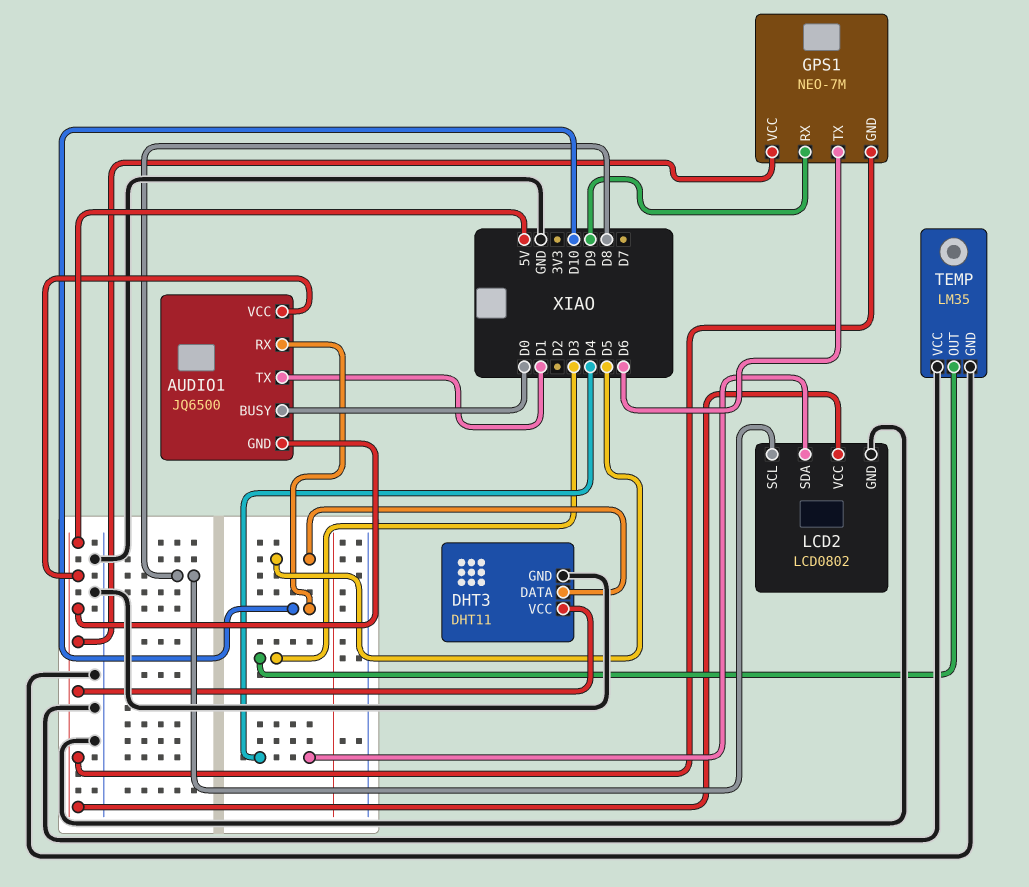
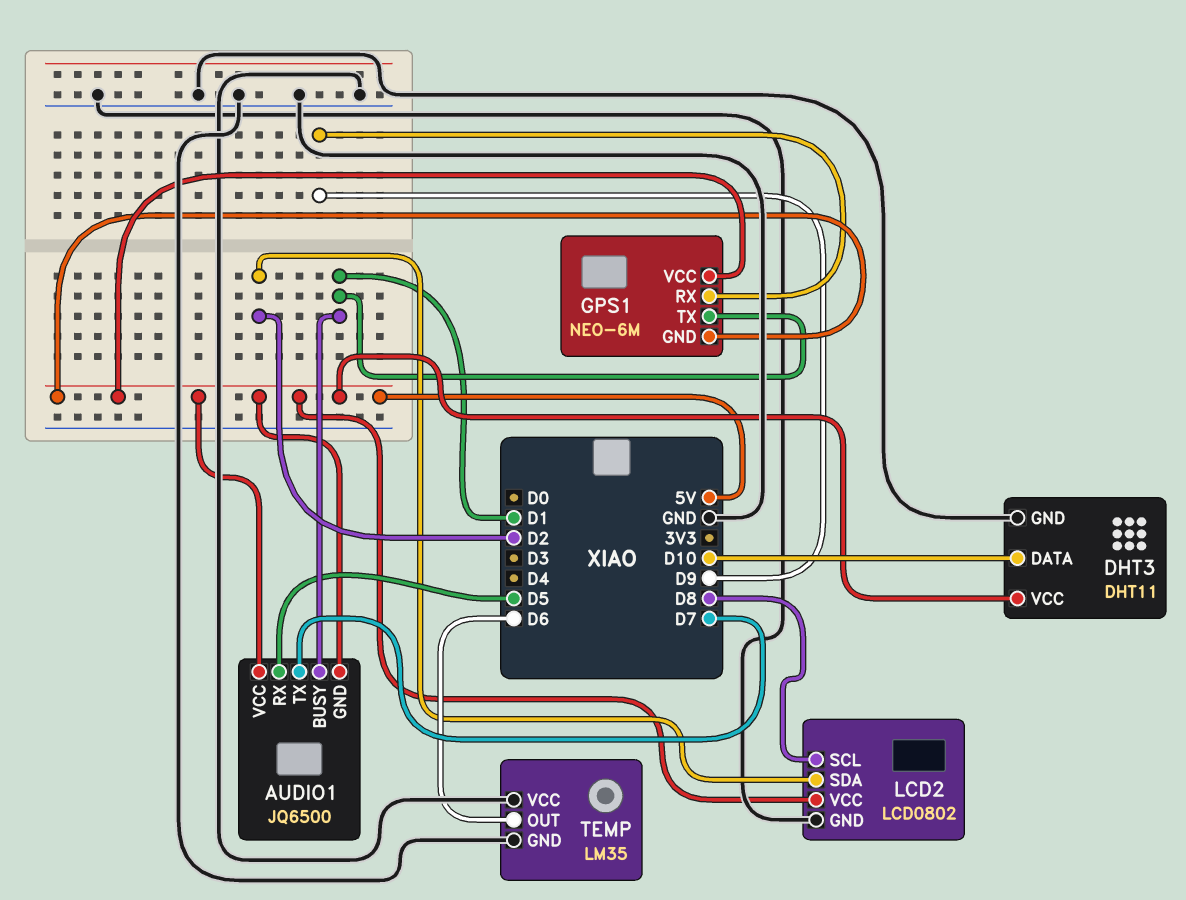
AUDIO1 pin BUSY: D0 -> D1
AUDIO1 pin RX: D10 -> D5
AUDIO1 pin TX: D1 -> D7
DHT3 pin DATA: D5 -> D10
GPS1: NEO-7M -> NEO-6M
GPS1 pin TX: D6 -> D1
LCD2 pin SDA: D4 -> D2
TEMP pin OUT: D3 -> D6

